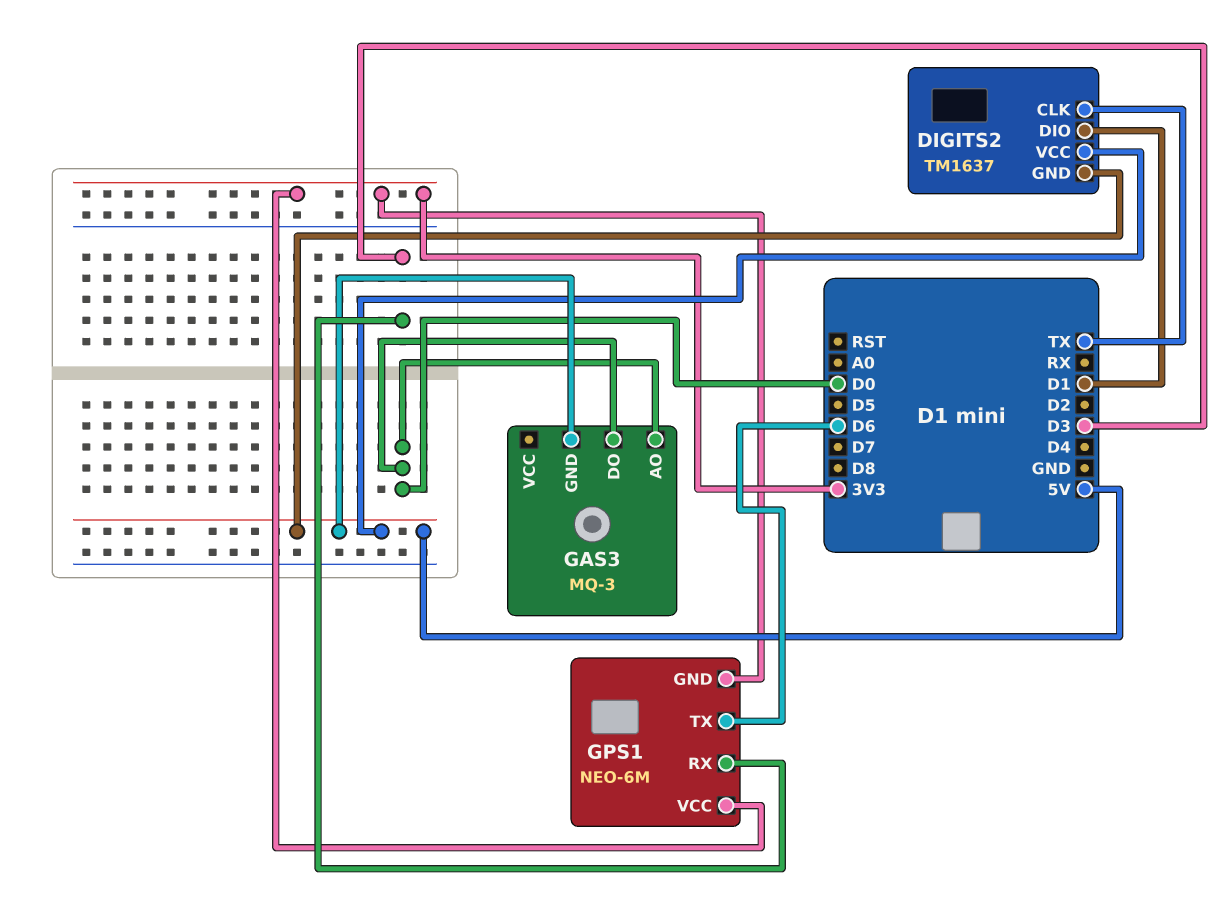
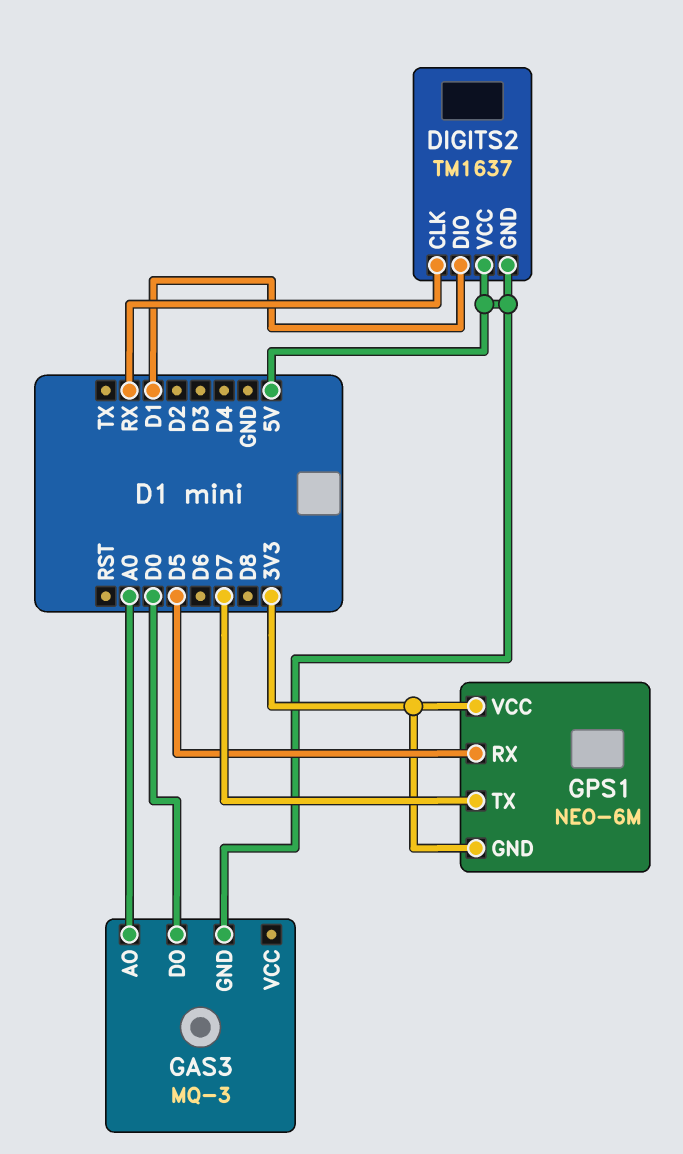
DIGITS2 pin CLK: TX -> RX
GAS3 pin AO: D0 -> A0
GPS1 pin RX: D3 -> D5
GPS1 pin TX: D6 -> D7

